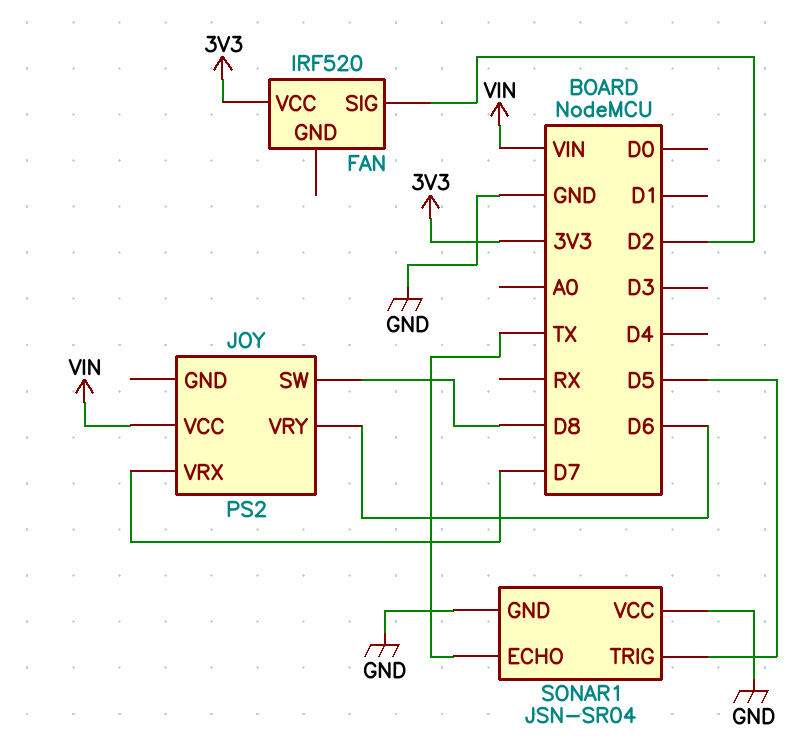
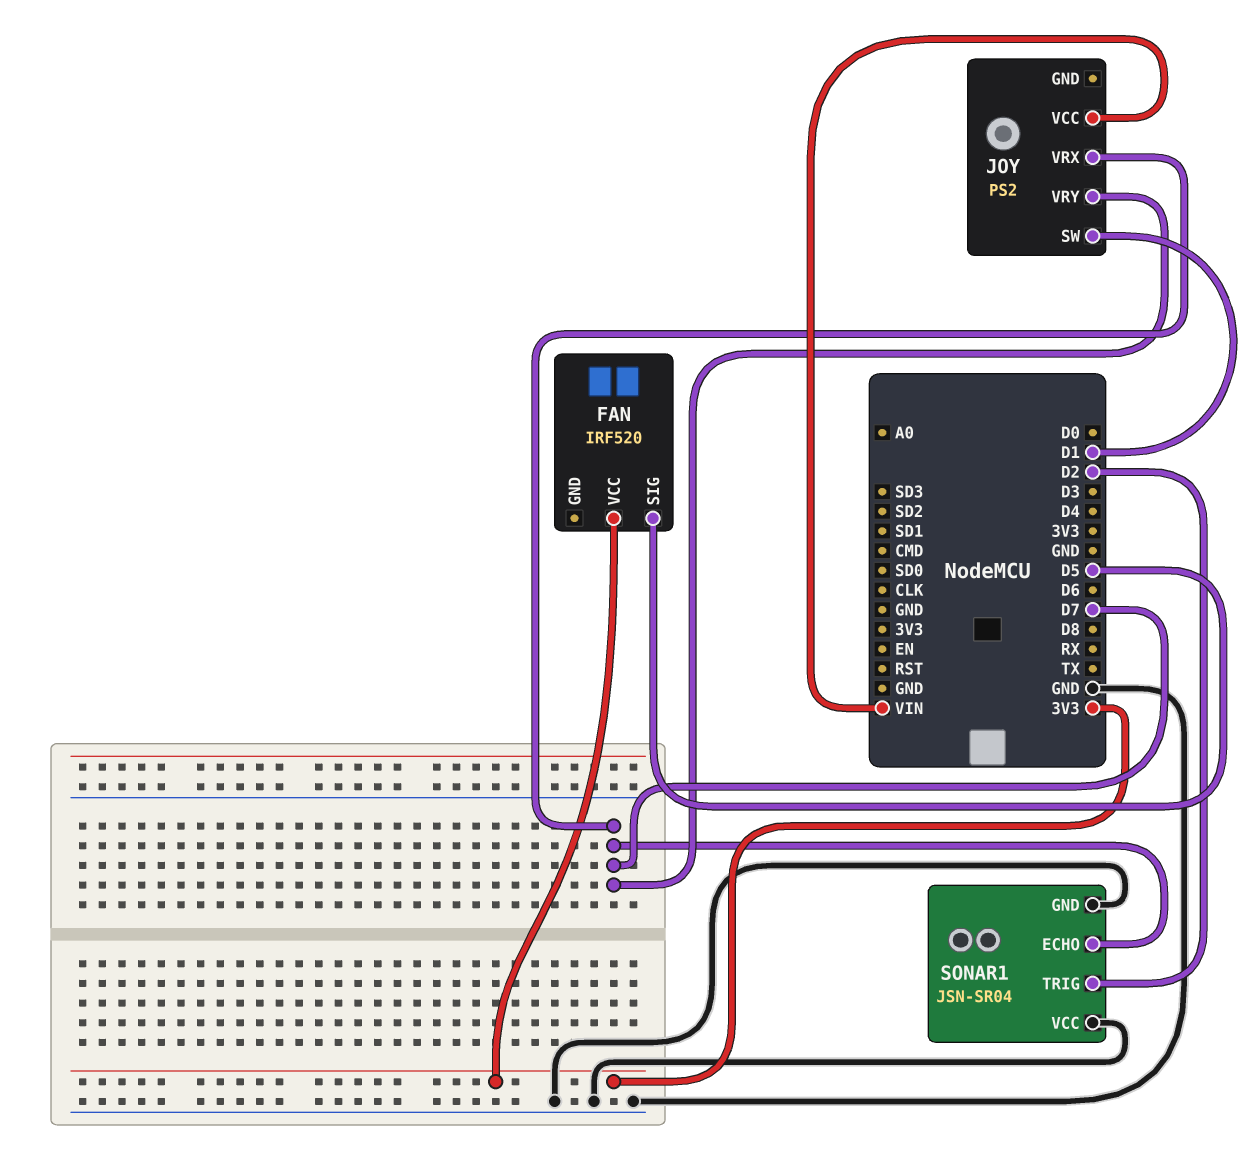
FAN pin SIG: D2 -> D5
JOY pin SW: D8 -> D1
JOY pin VRY: D6 -> D7
SONAR1 pin ECHO: TX -> D7
SONAR1 pin TRIG: D5 -> D2

